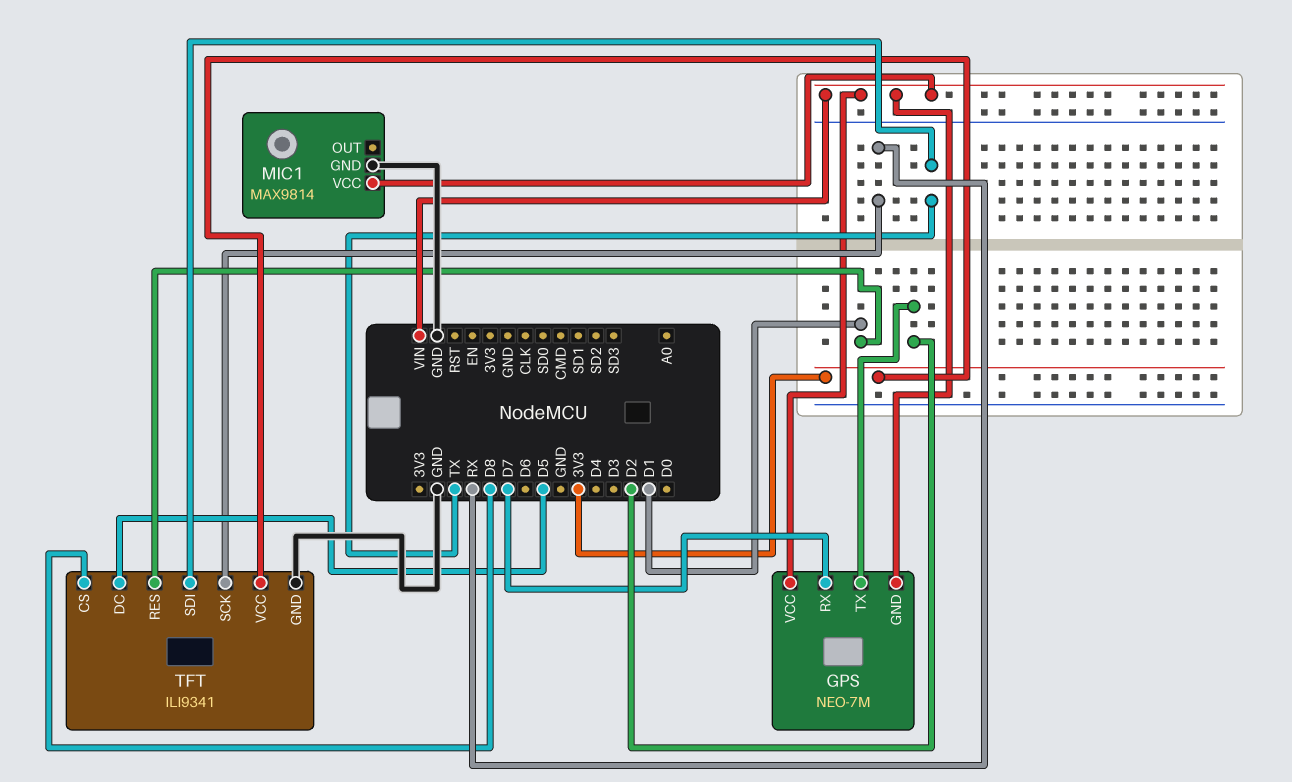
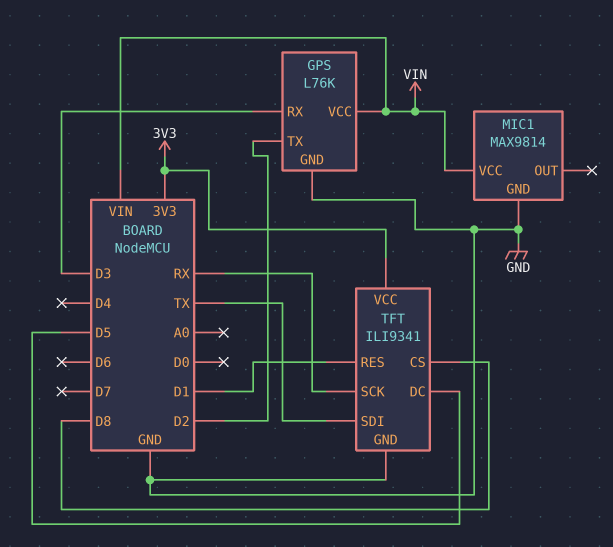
GPS: NEO-7M -> L76K
GPS pin GND: VIN -> GND
GPS pin RX: D7 -> D3

